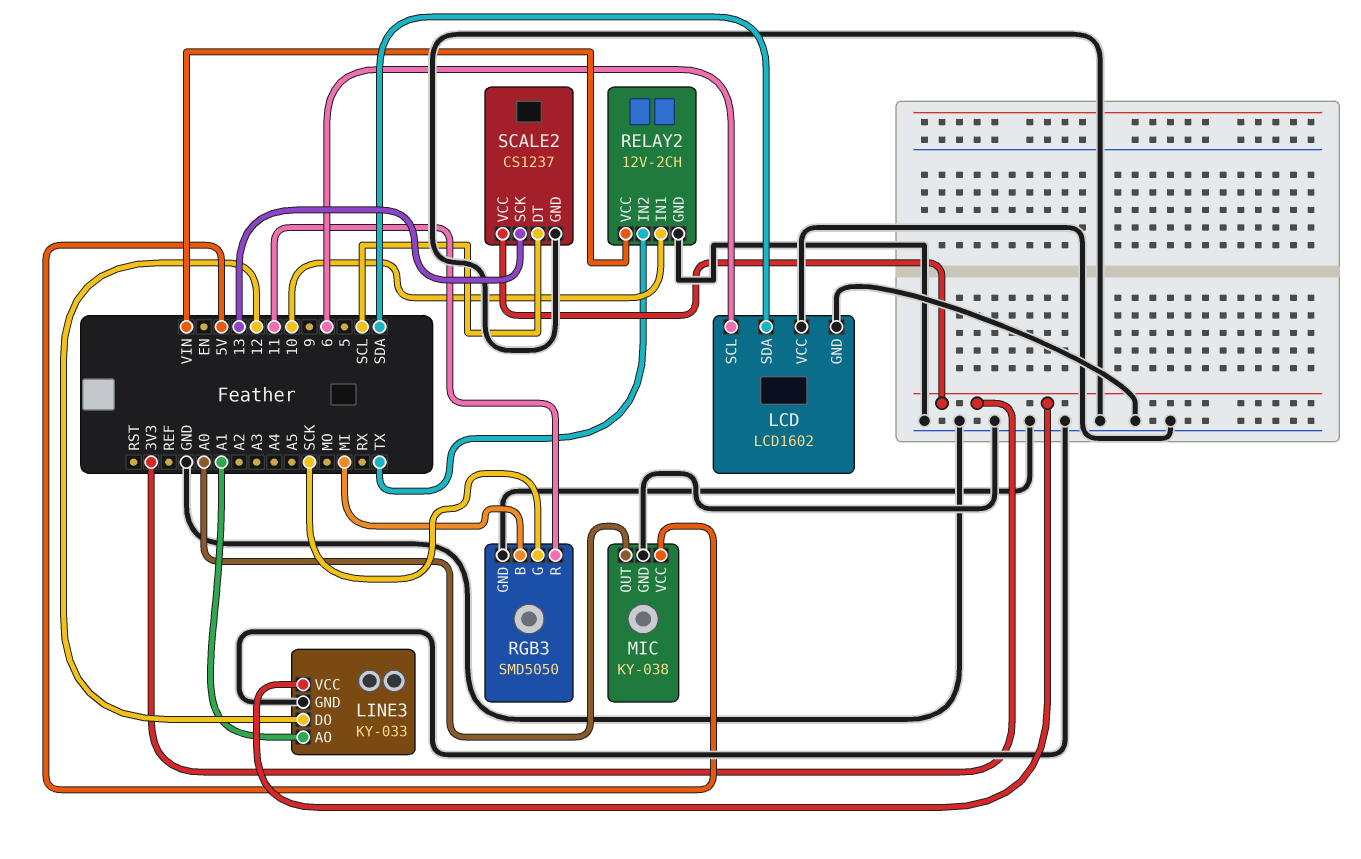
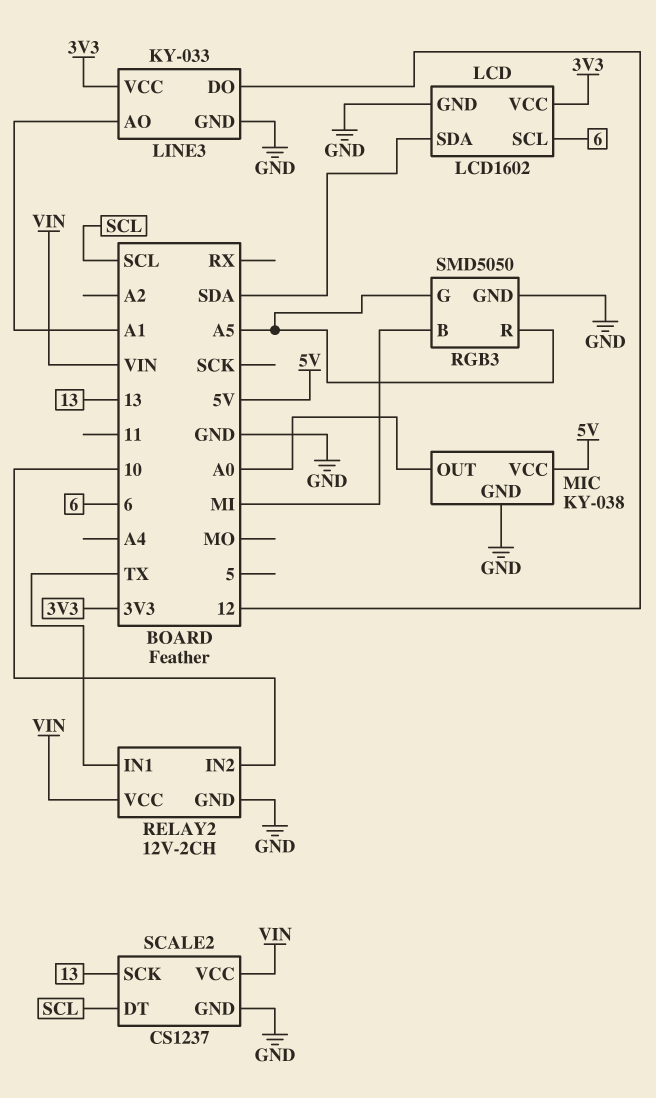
LCD pin VCC: GND -> 3V3
RELAY2 pin IN1: 10 -> TX
RELAY2 pin IN2: TX -> 10
RGB3 pin G: SCK -> A5
RGB3 pin R: 11 -> A5
SCALE2 pin VCC: 3V3 -> VIN

